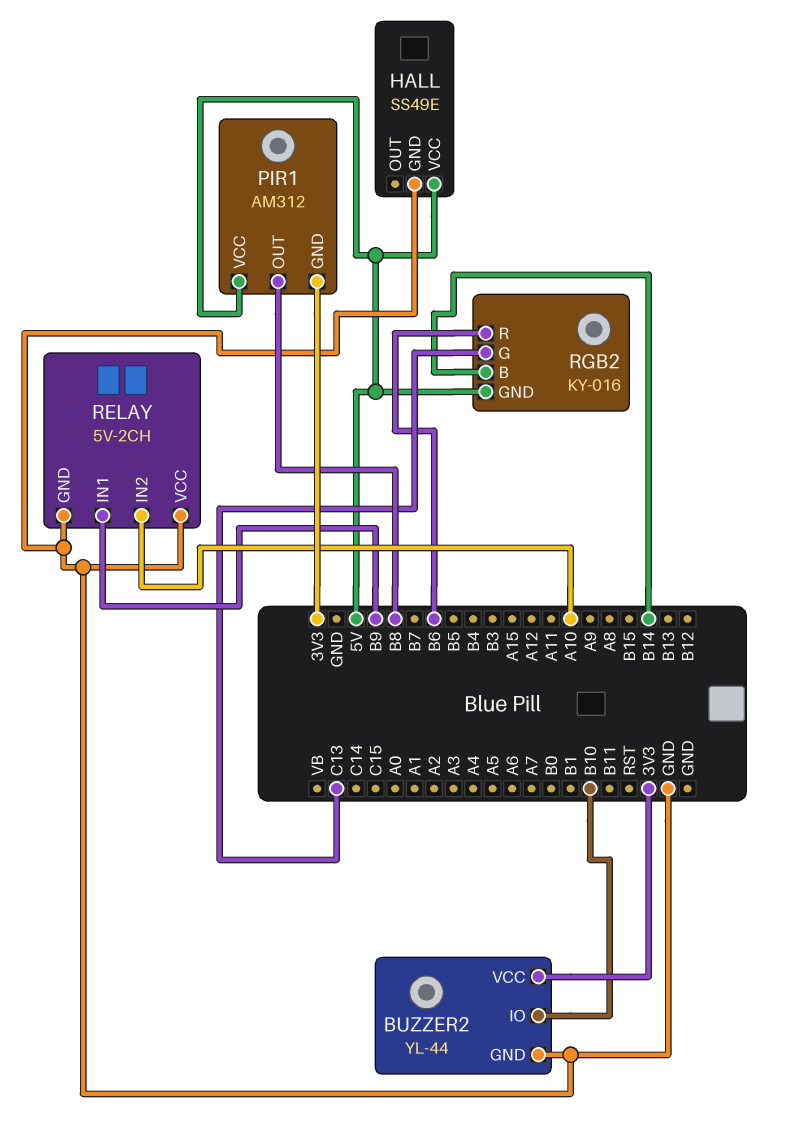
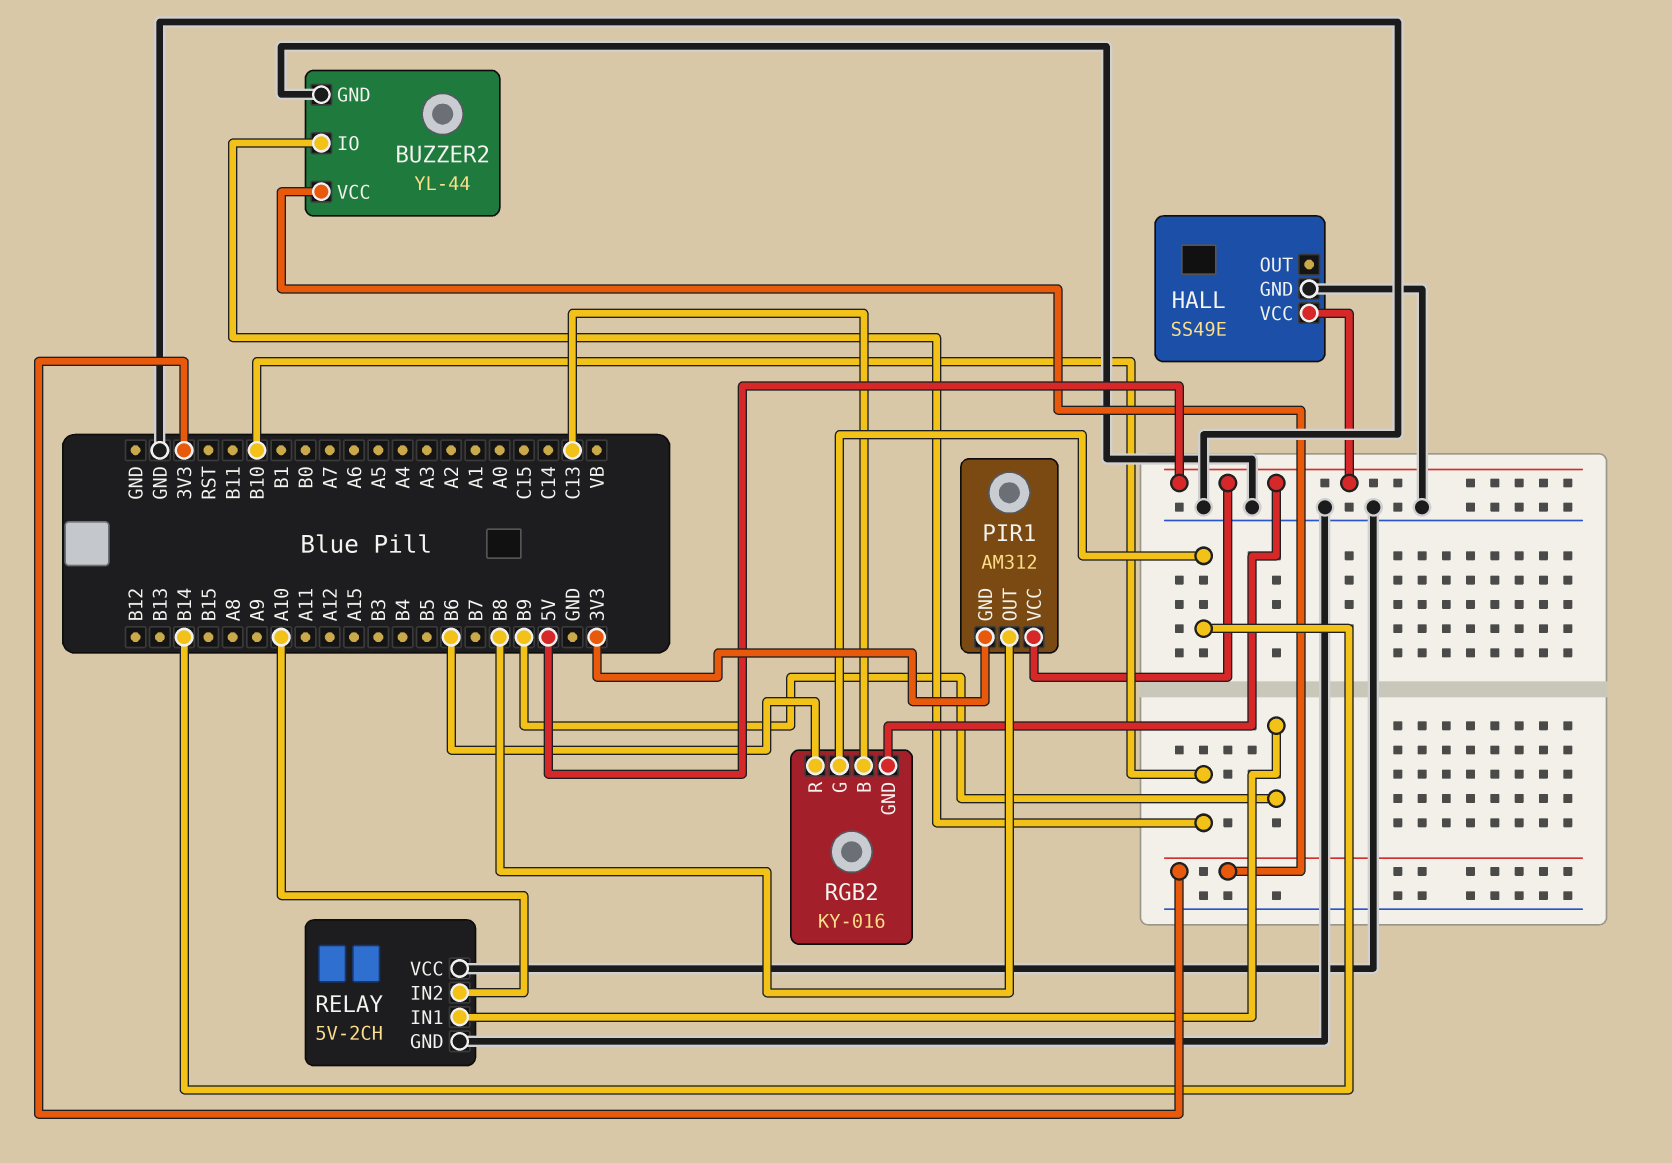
RGB2 pin B: B14 -> C13
RGB2 pin G: C13 -> B14

